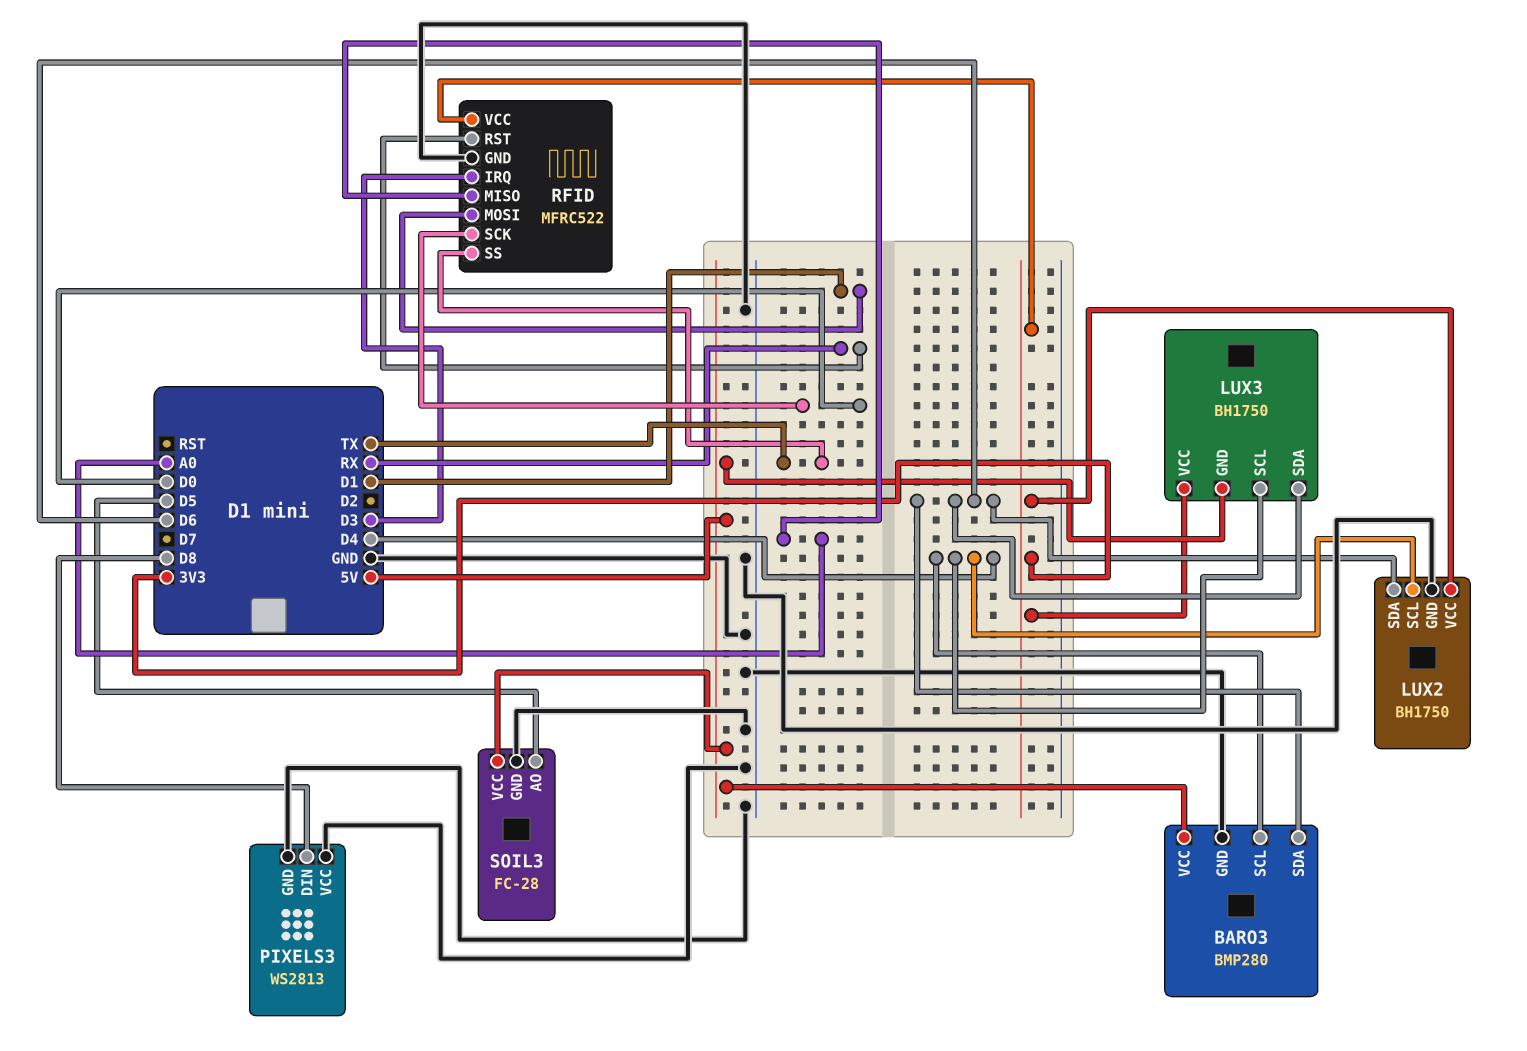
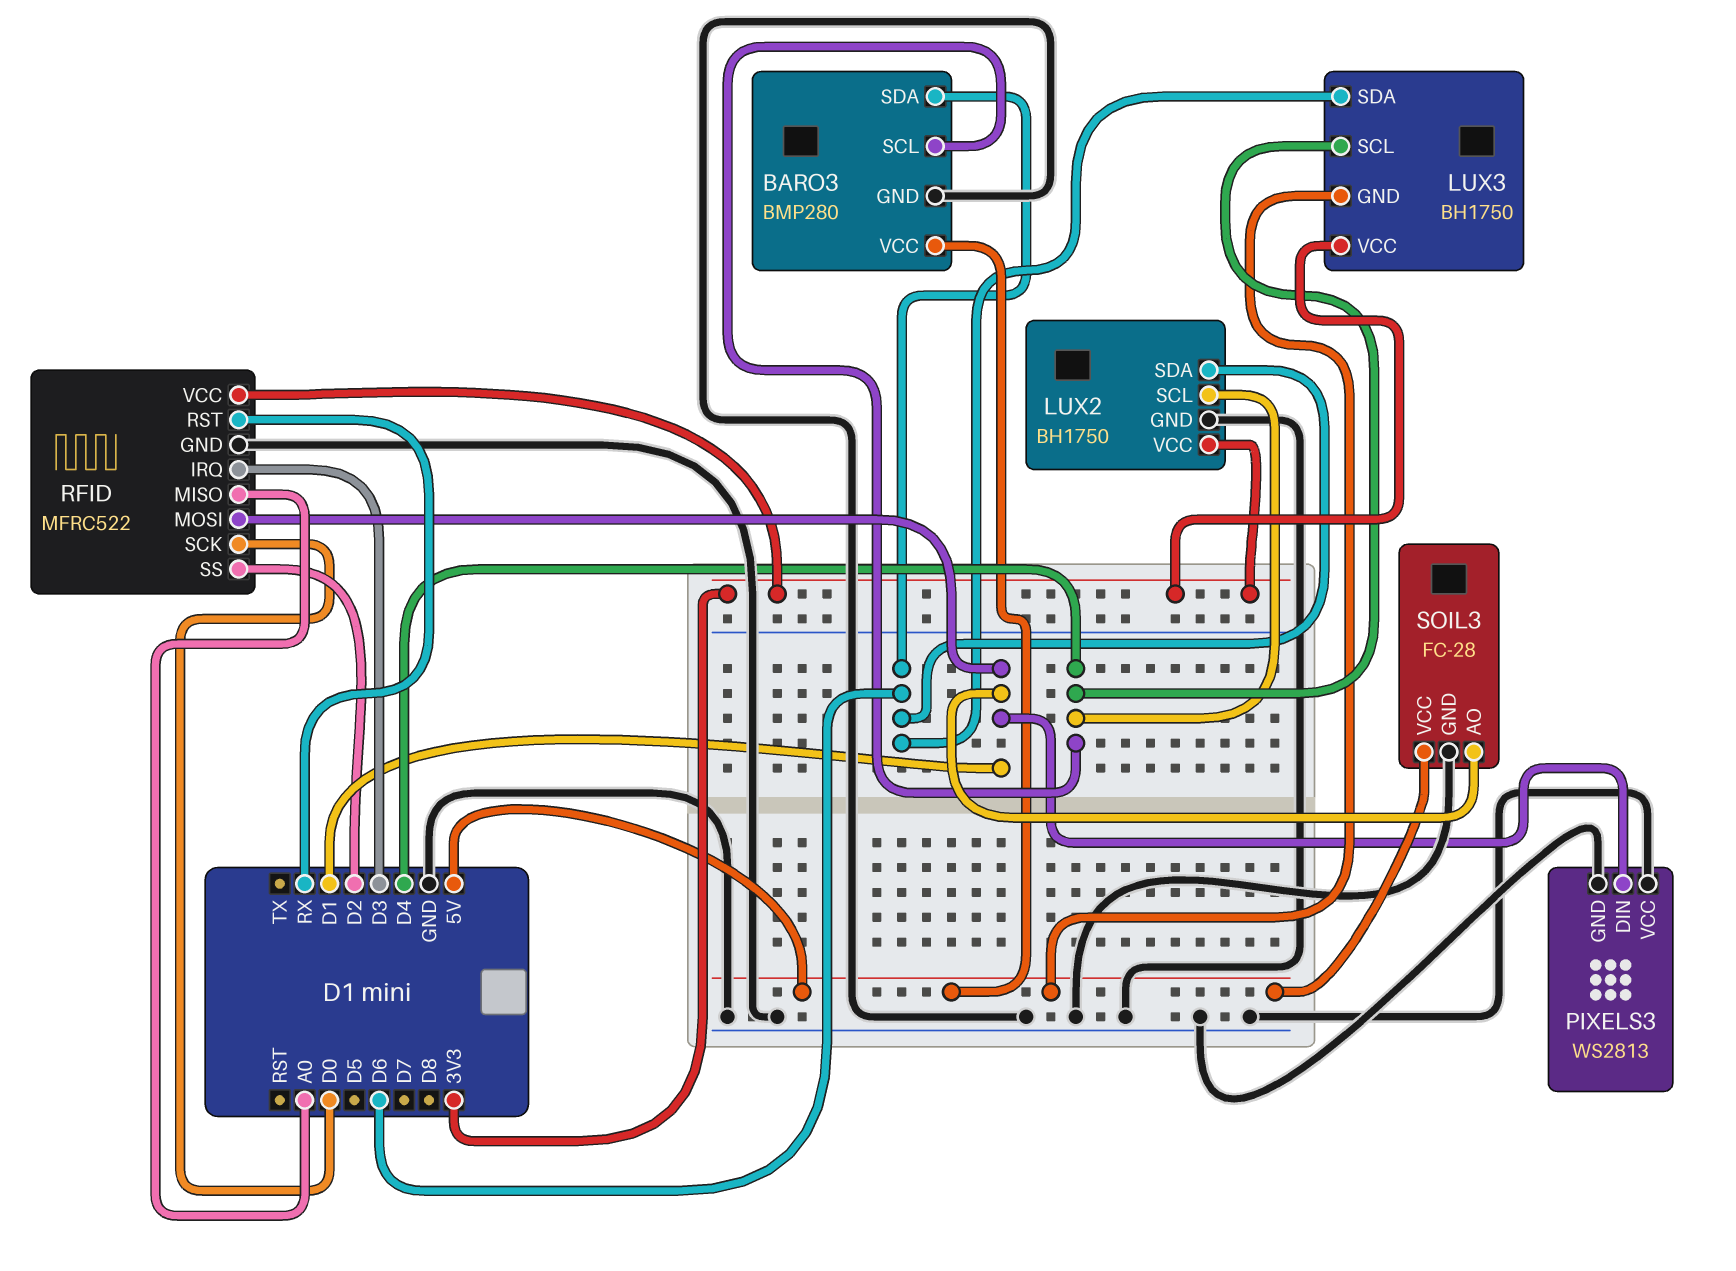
PIXELS3 pin DIN: D8 -> D1
RFID pin SS: TX -> D2
SOIL3 pin AO: D5 -> D1

